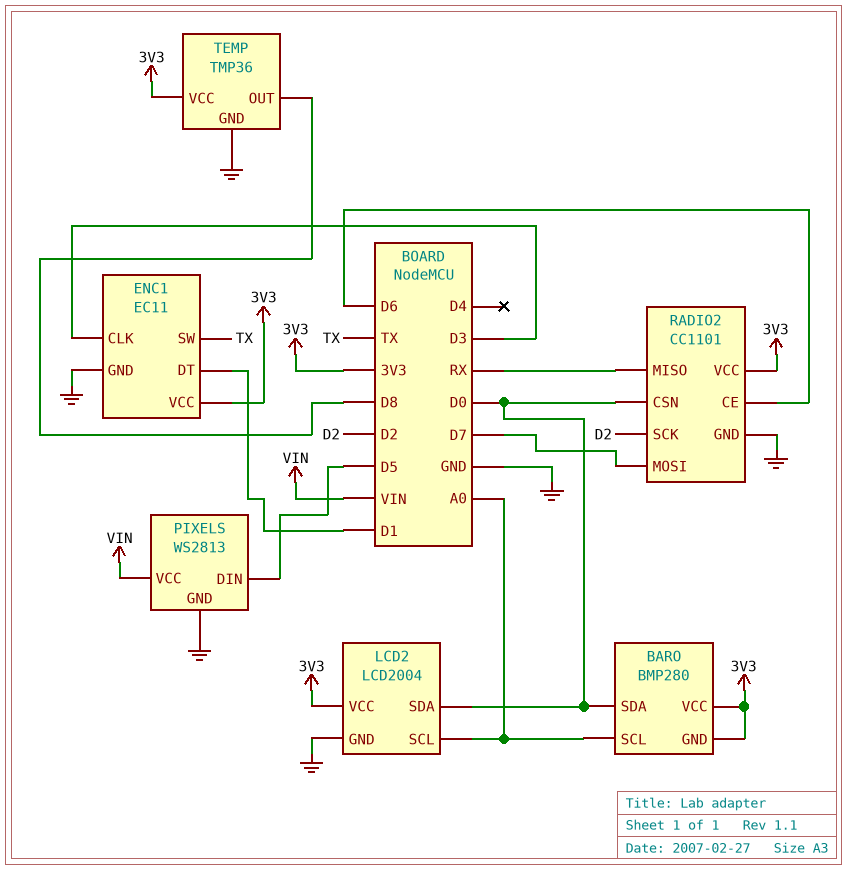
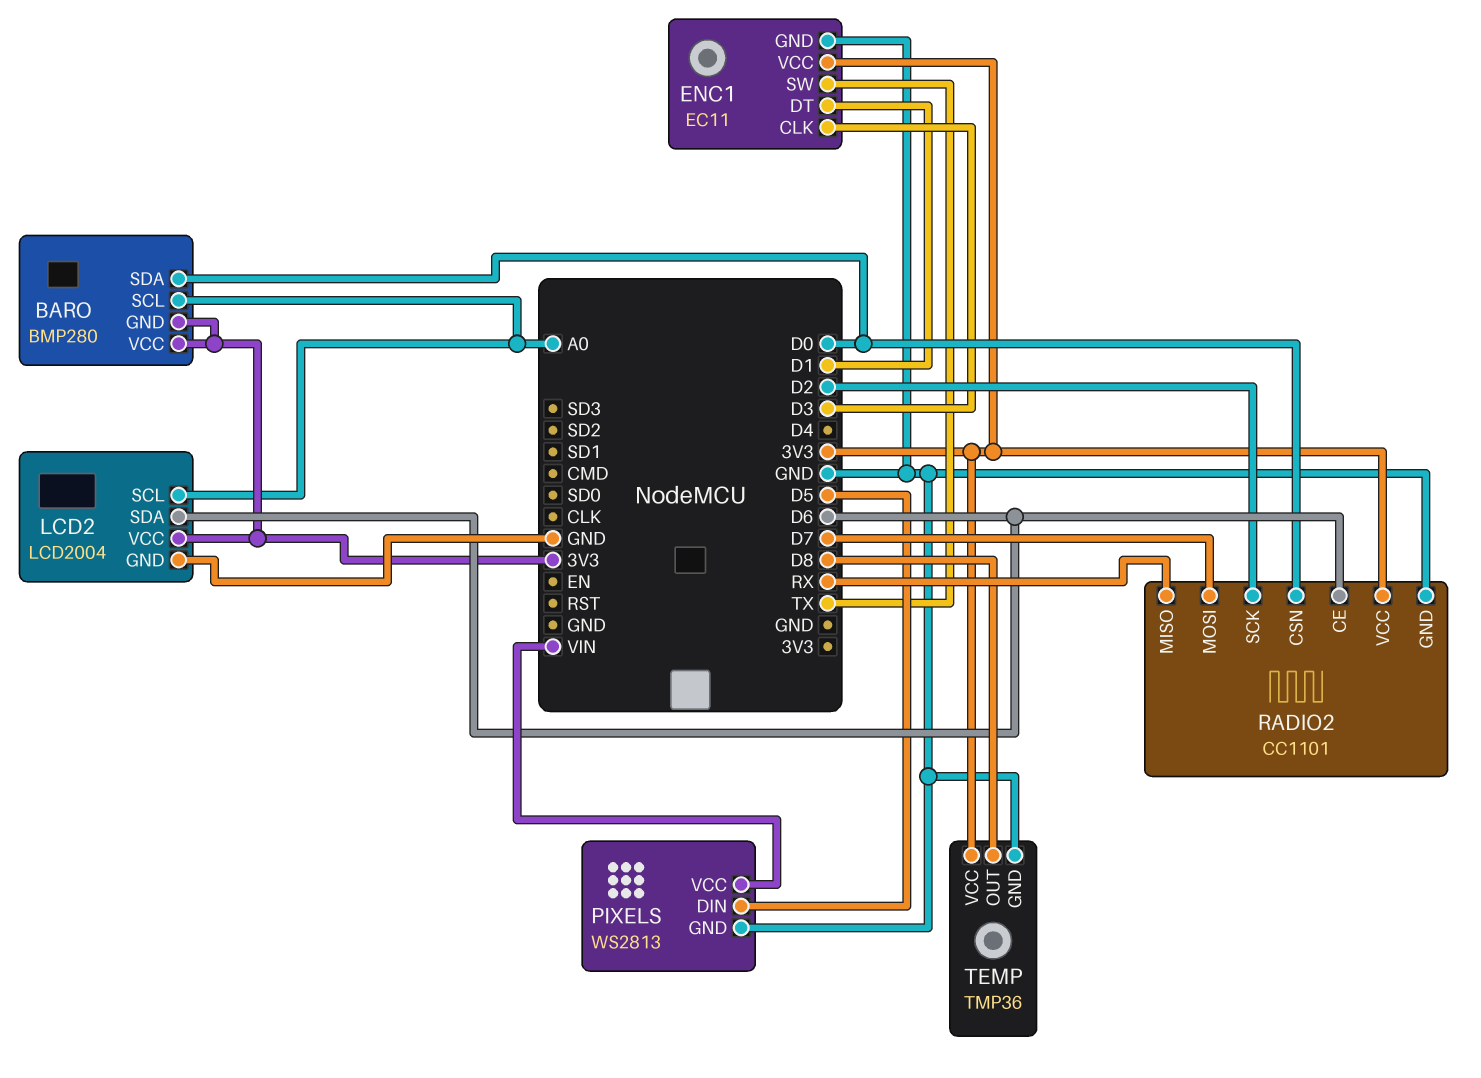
LCD2 pin SDA: D0 -> D6

